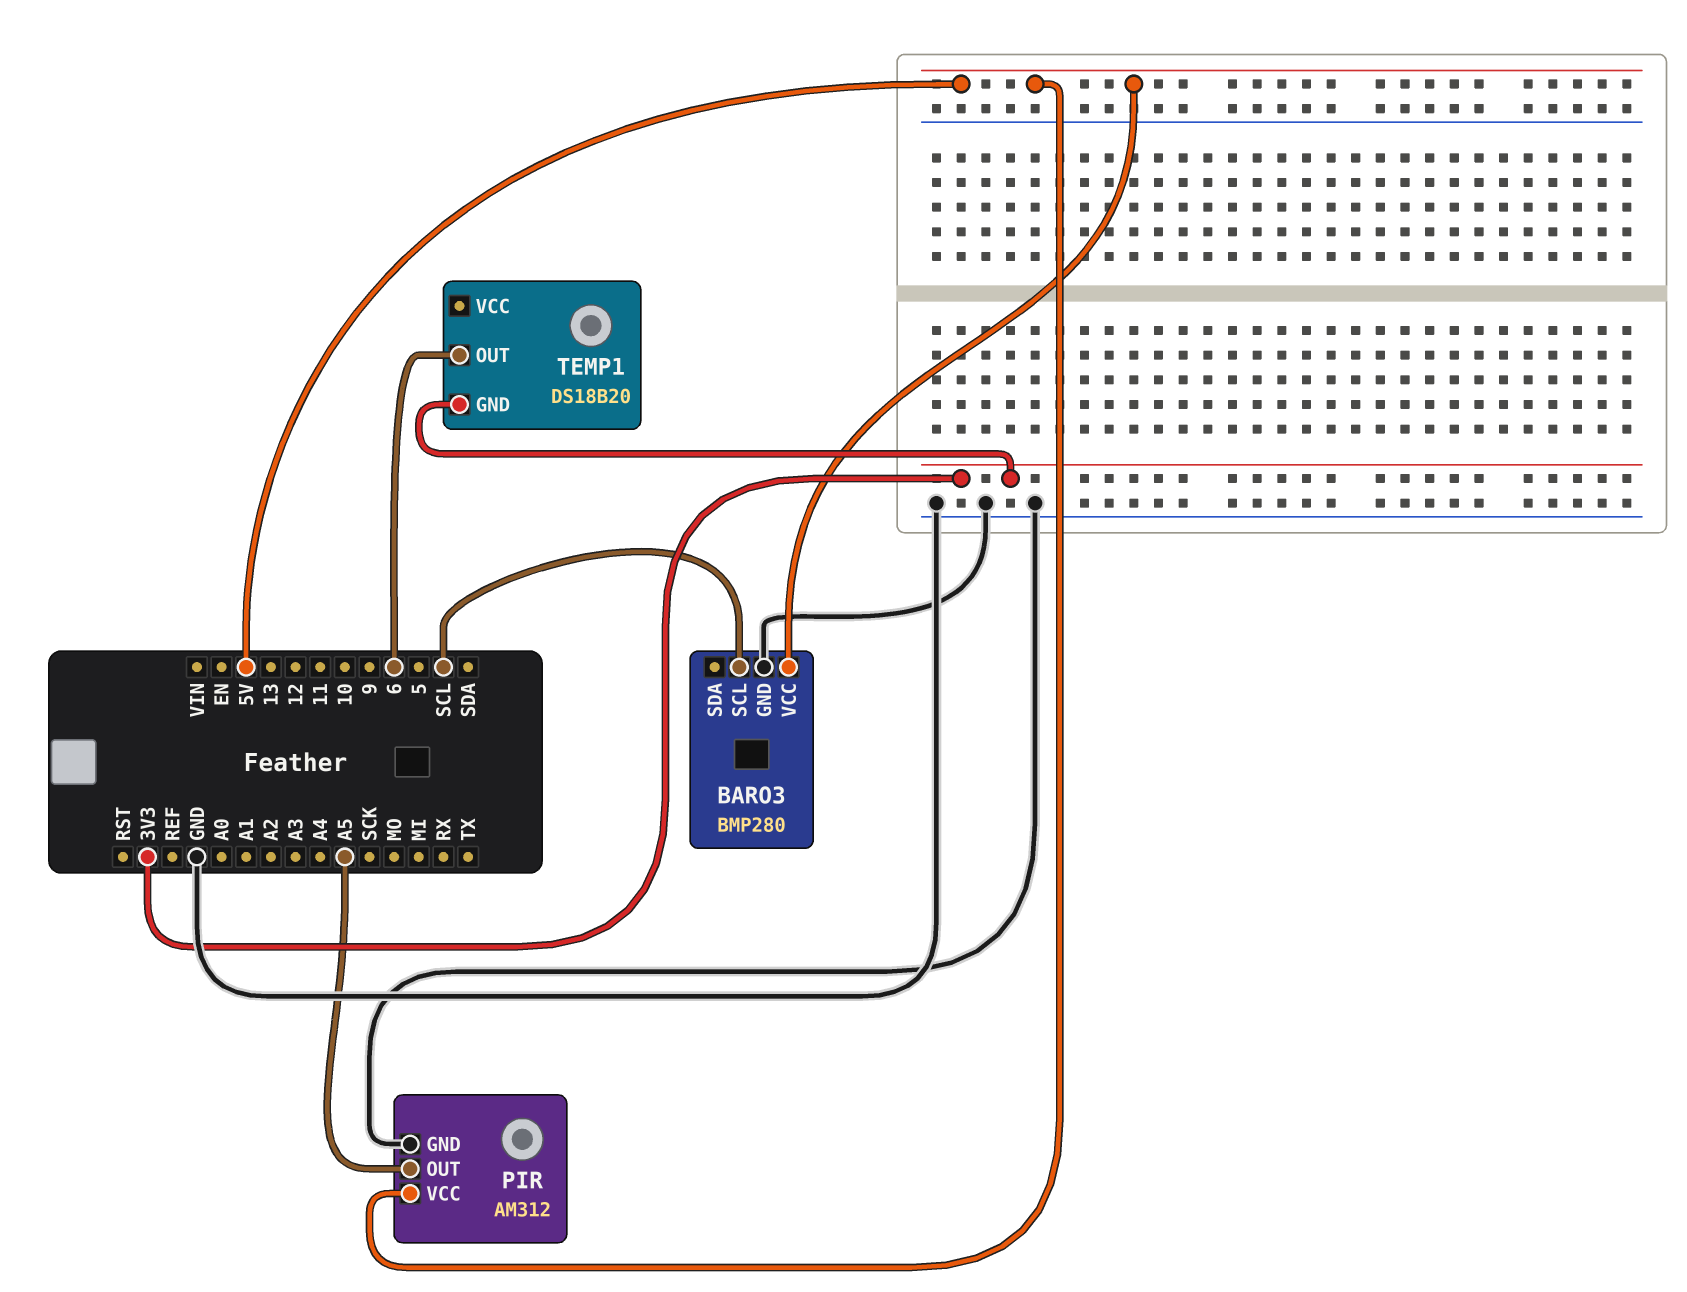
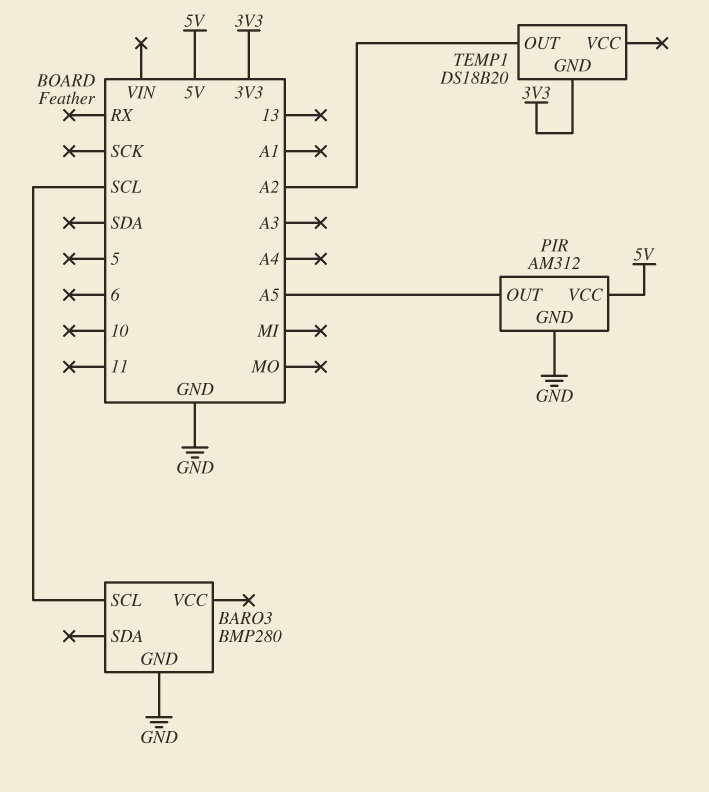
BARO3 pin VCC: 5V -> none
TEMP1 pin OUT: 6 -> A2

